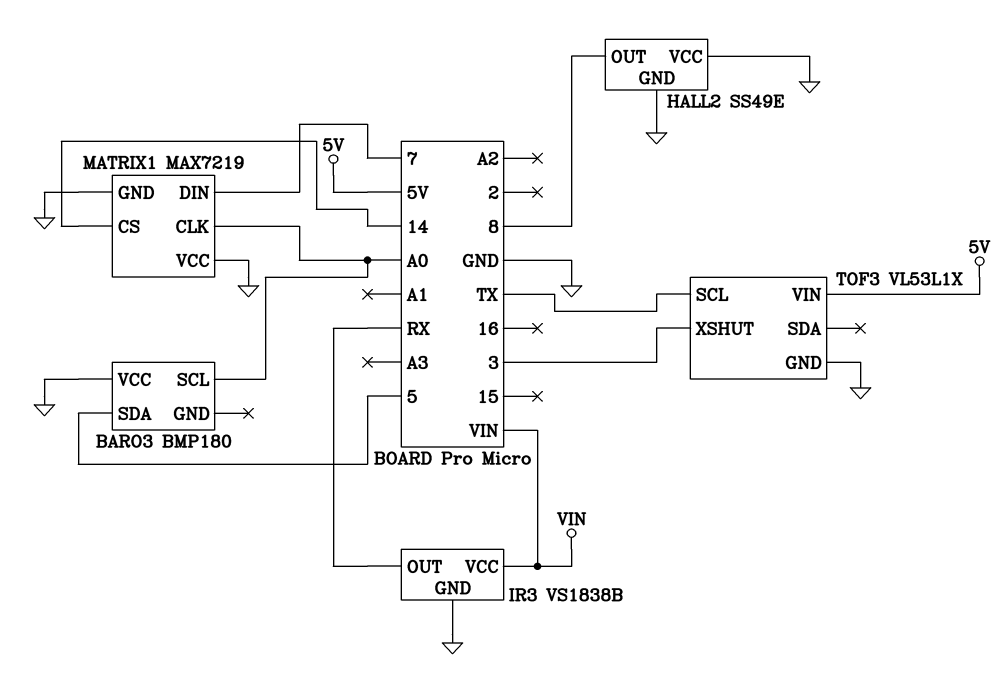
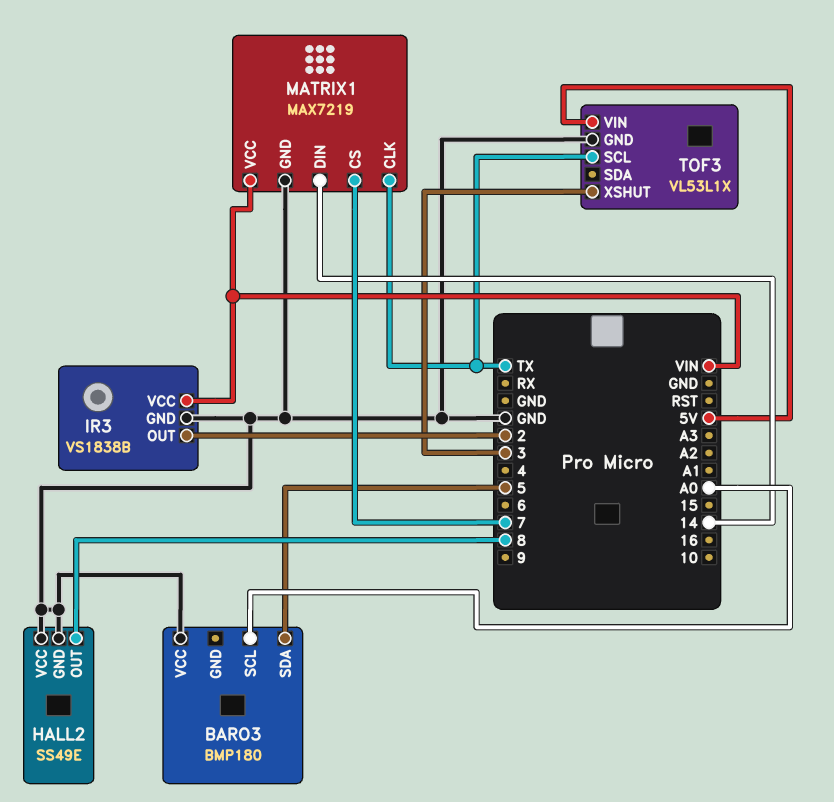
IR3 pin OUT: RX -> 2
MATRIX1 pin CLK: A0 -> TX
MATRIX1 pin CS: 14 -> 7
MATRIX1 pin DIN: 7 -> 14
MATRIX1 pin VCC: GND -> VIN

